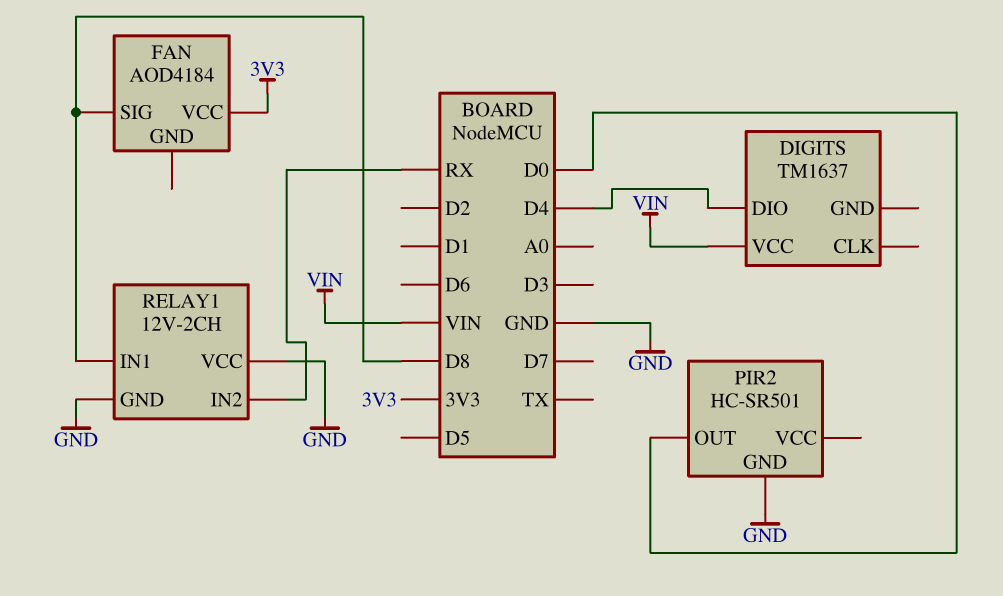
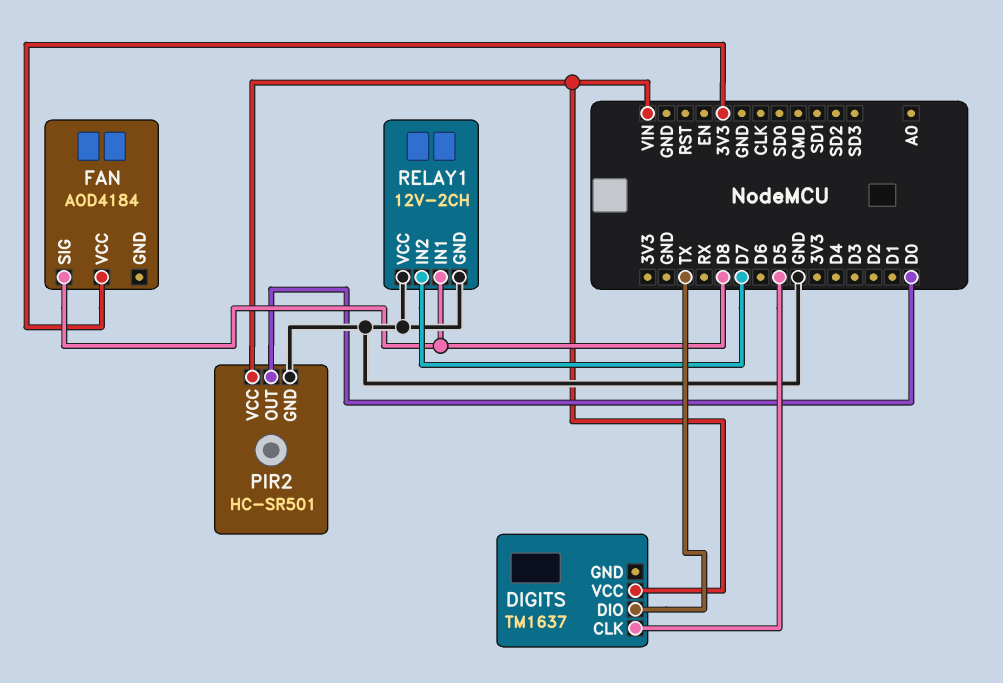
DIGITS pin CLK: none -> D5
DIGITS pin DIO: D4 -> TX
PIR2 pin VCC: none -> VIN
RELAY1 pin IN2: RX -> D7

